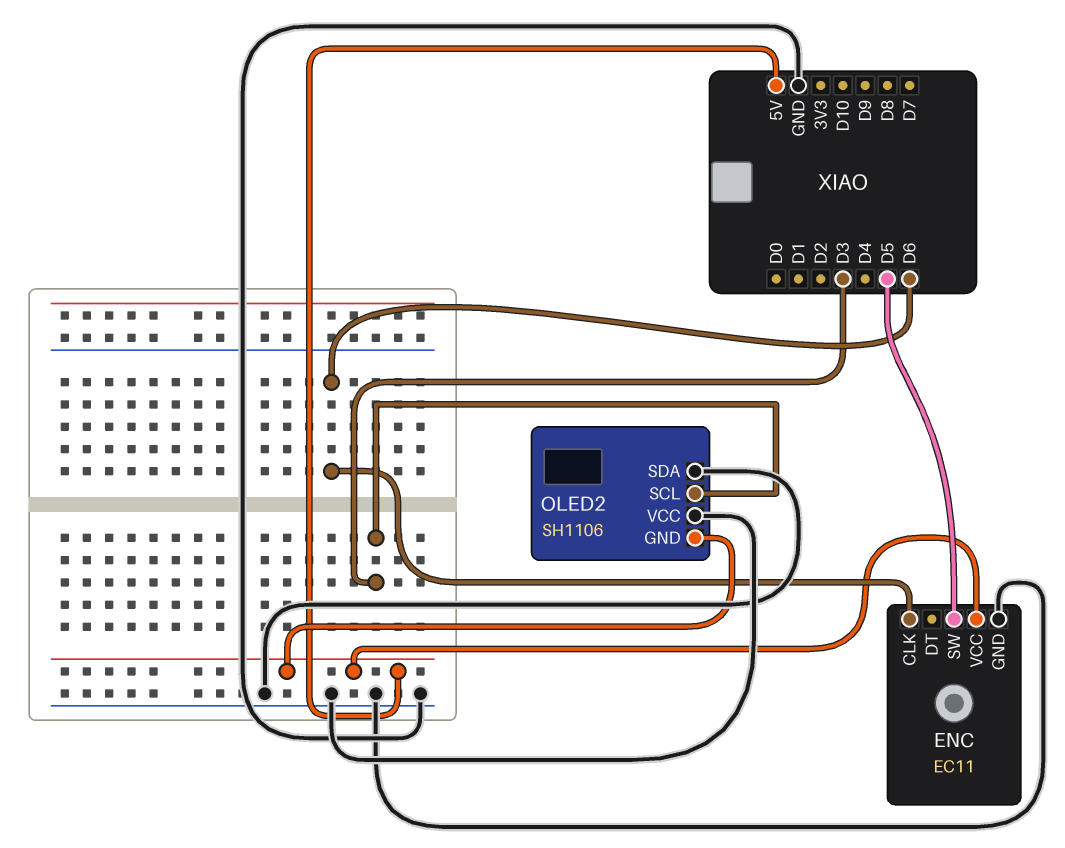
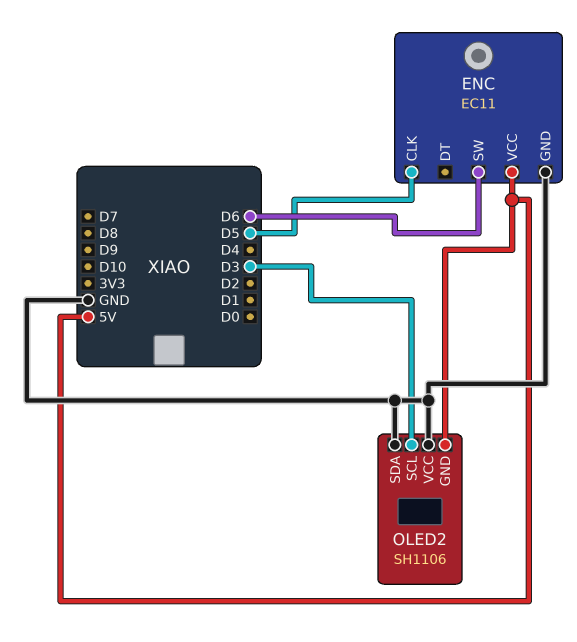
ENC pin CLK: D6 -> D5
ENC pin SW: D5 -> D6

